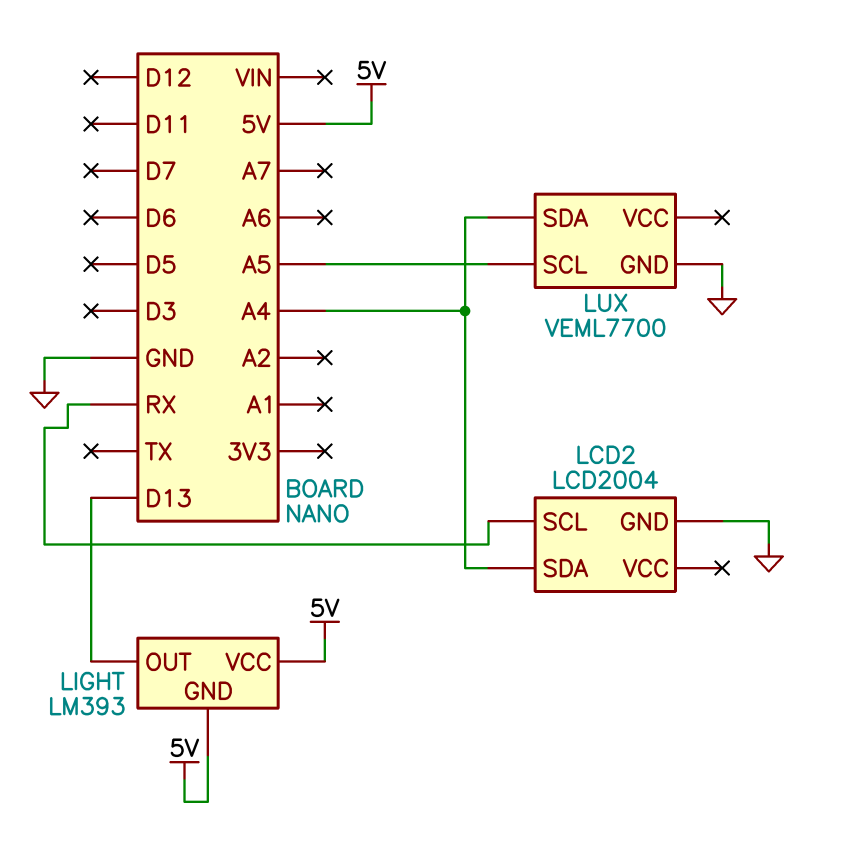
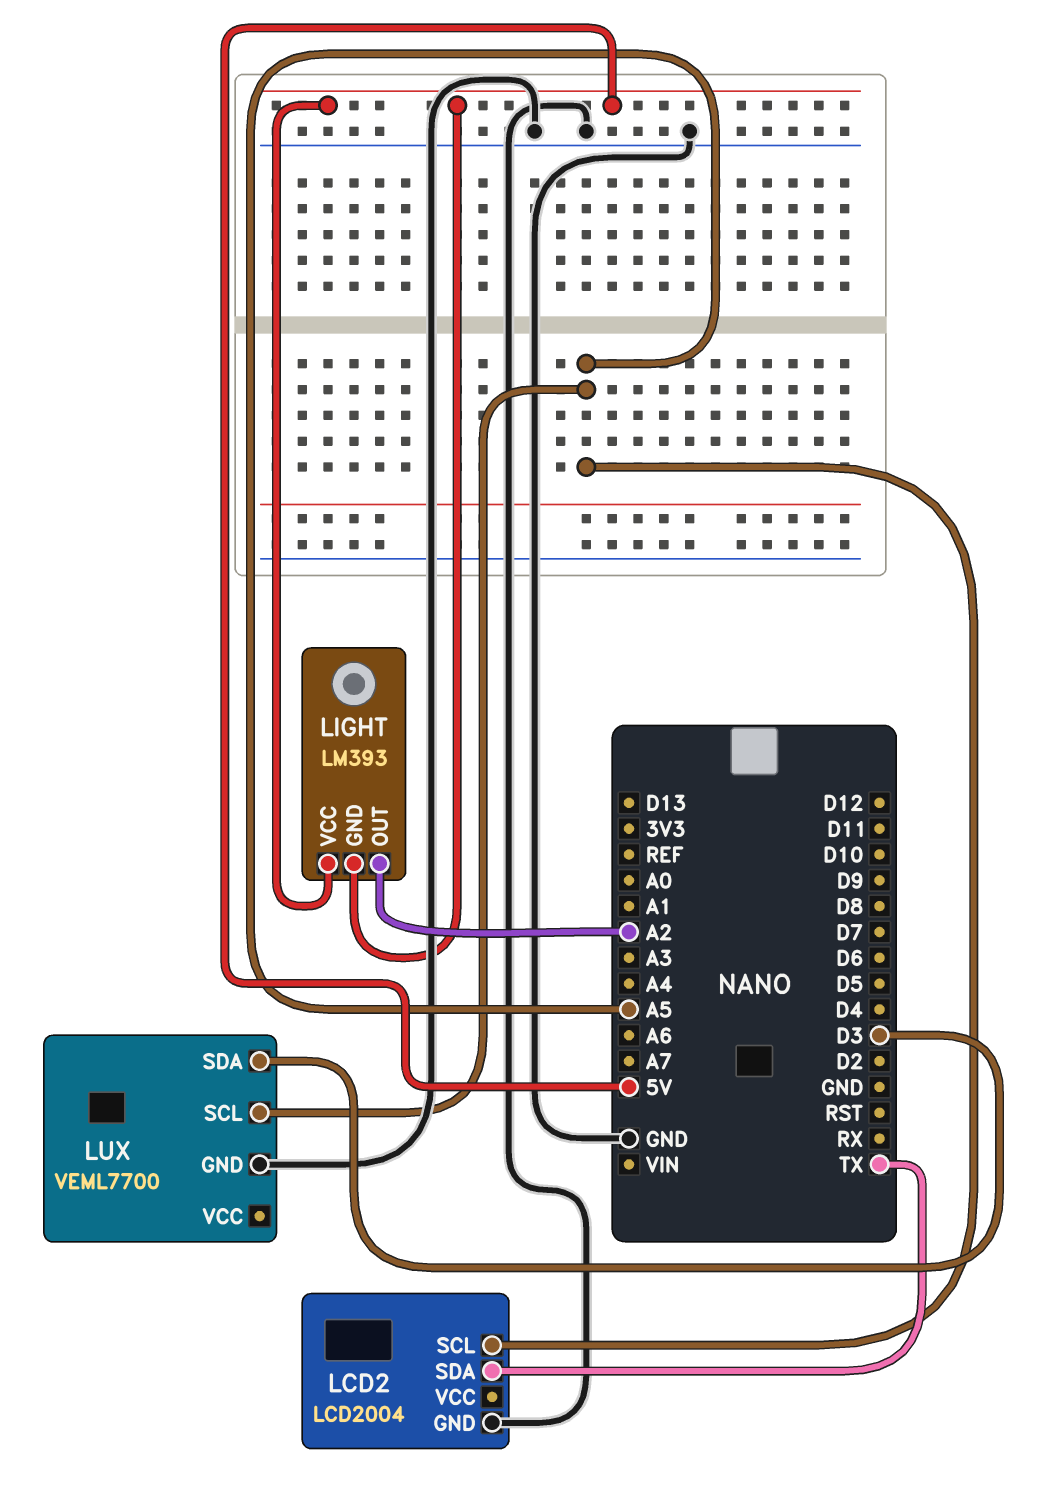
LCD2 pin SCL: RX -> A5
LCD2 pin SDA: A4 -> TX
LIGHT pin OUT: D13 -> A2
LUX pin SDA: A4 -> D3

